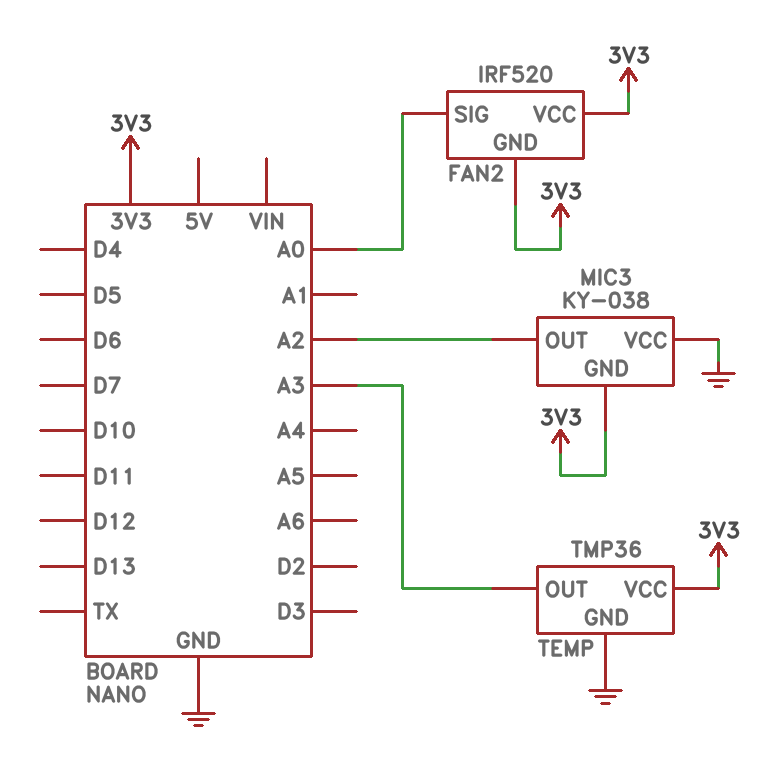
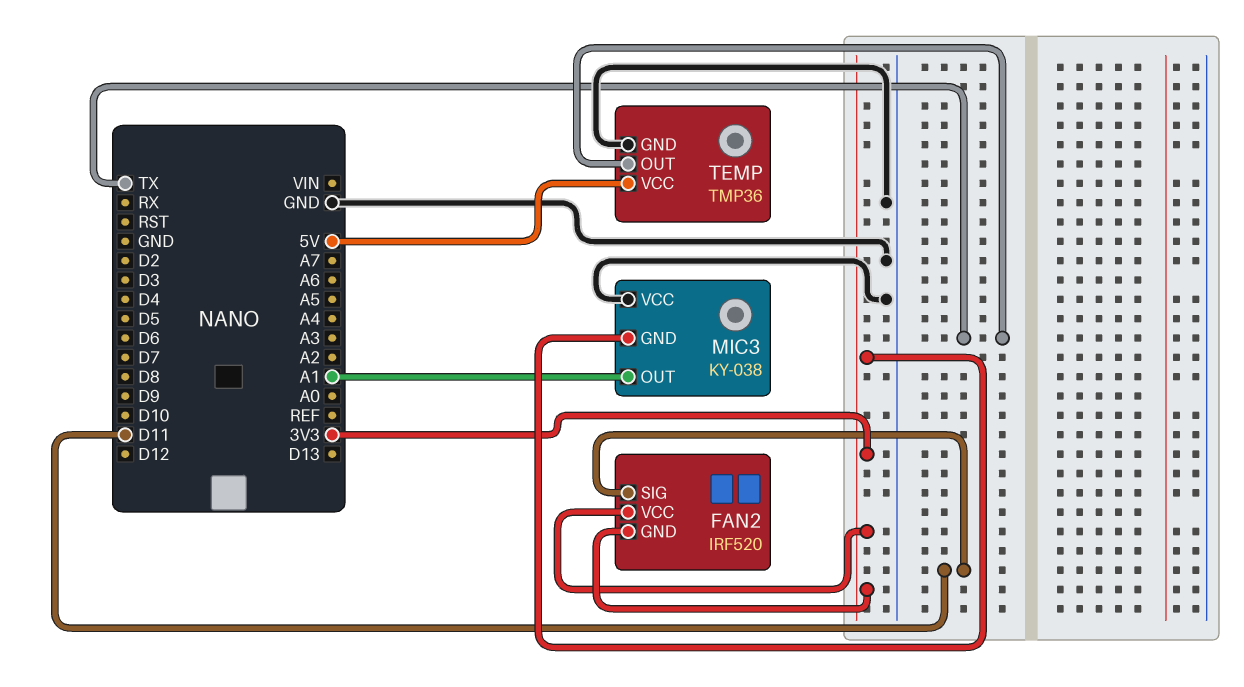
FAN2 pin SIG: A0 -> D11
MIC3 pin OUT: A2 -> A1
TEMP pin OUT: A3 -> TX
TEMP pin VCC: 3V3 -> 5V

